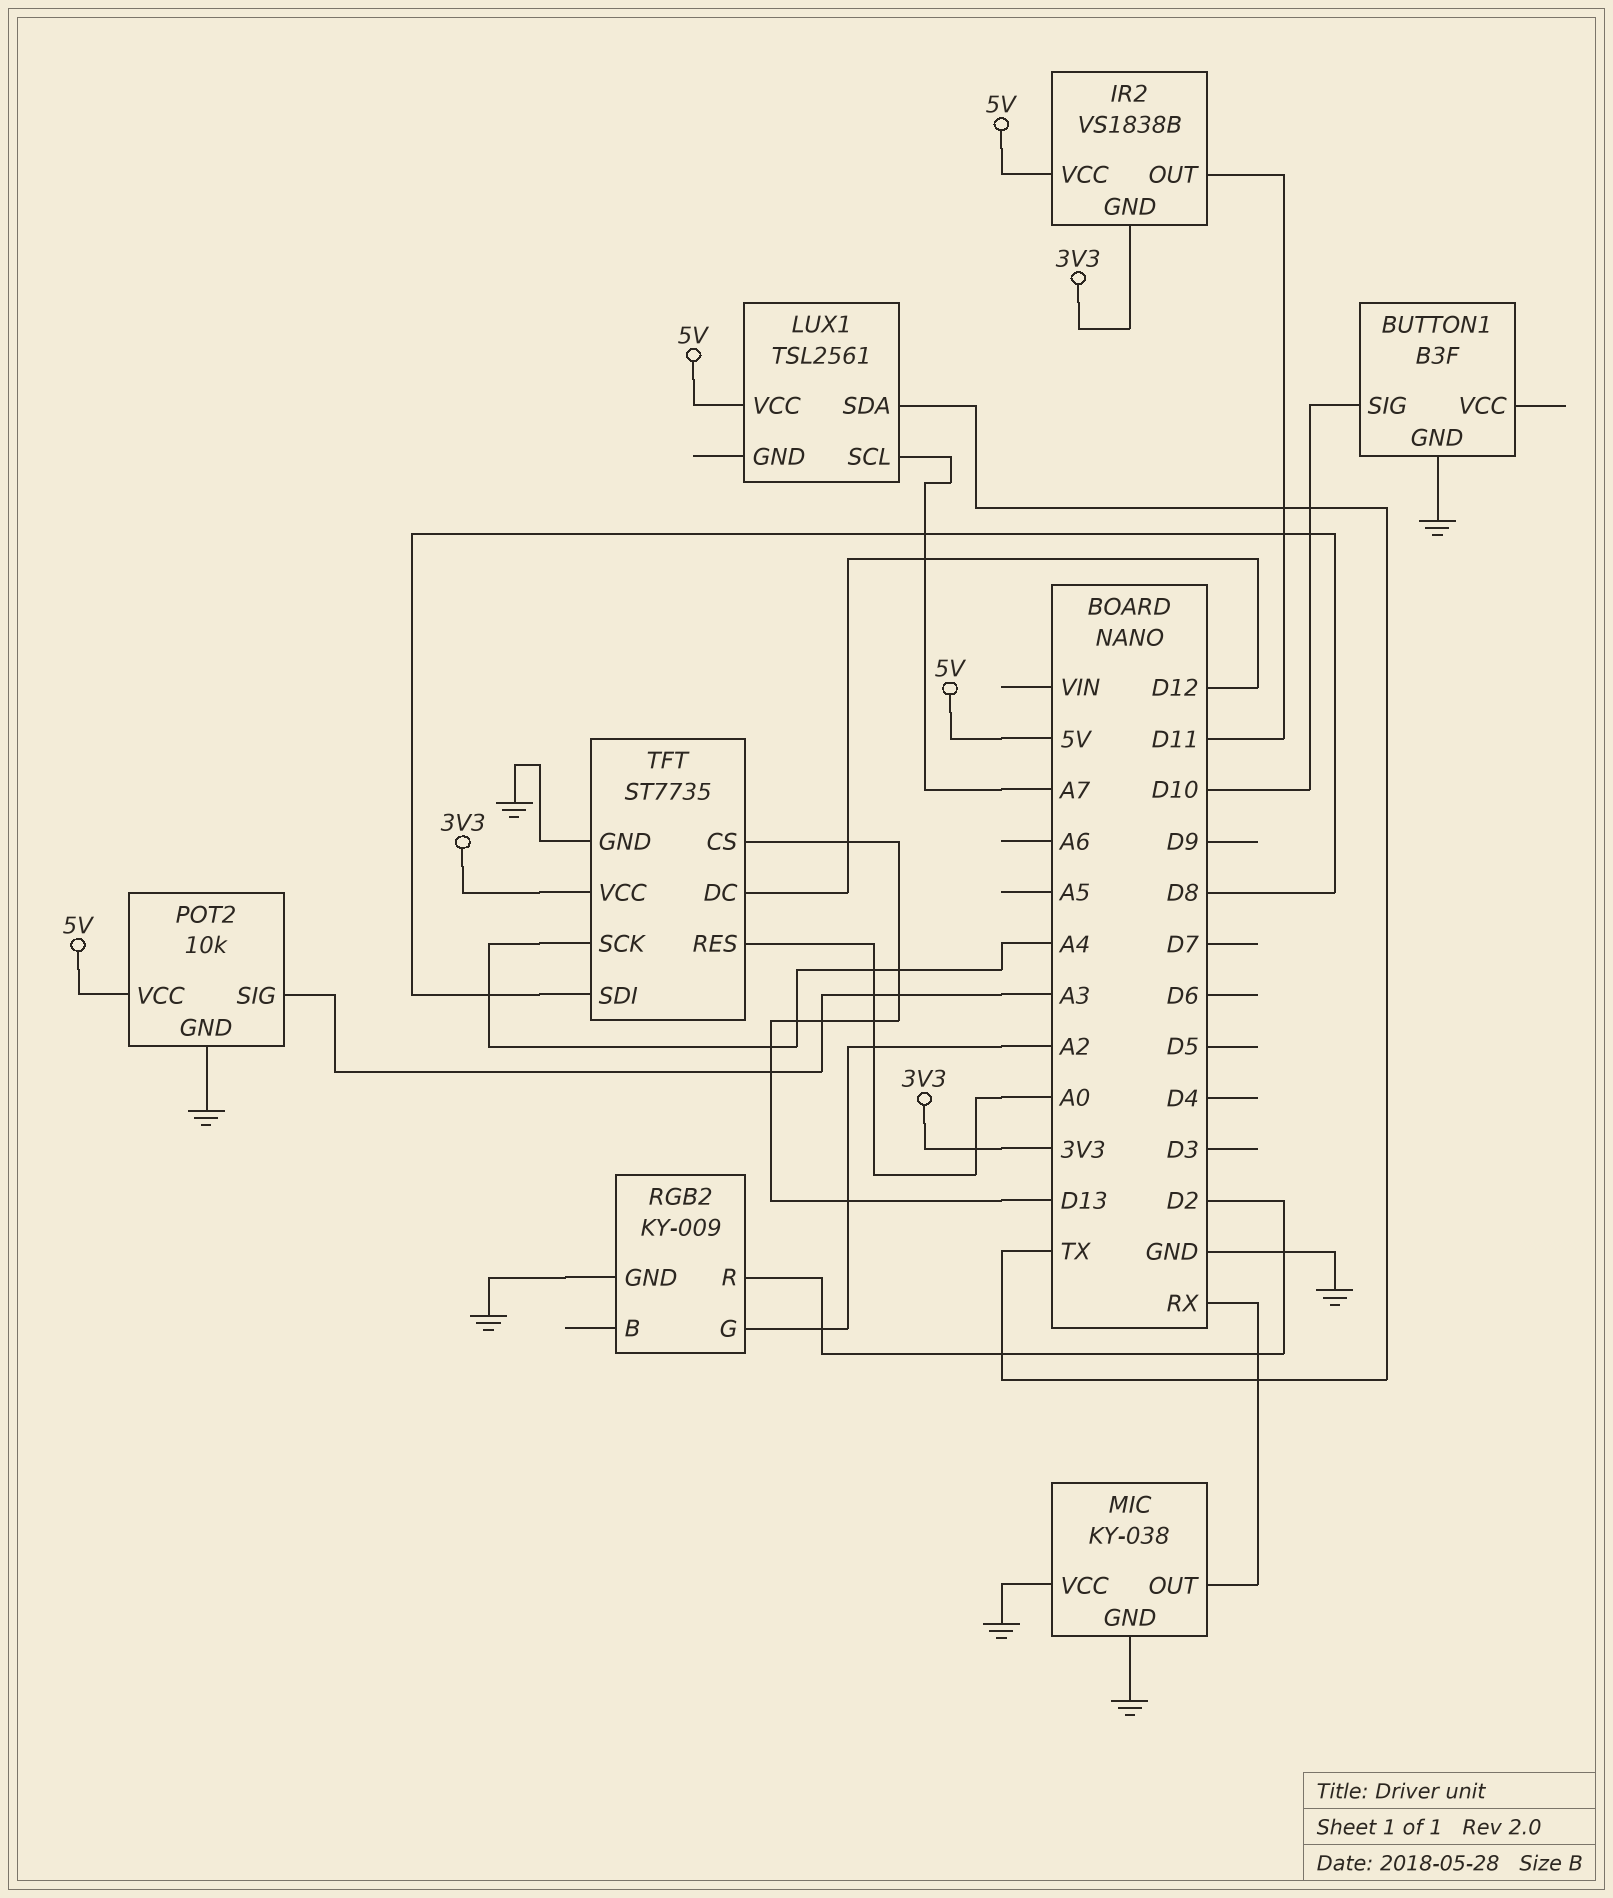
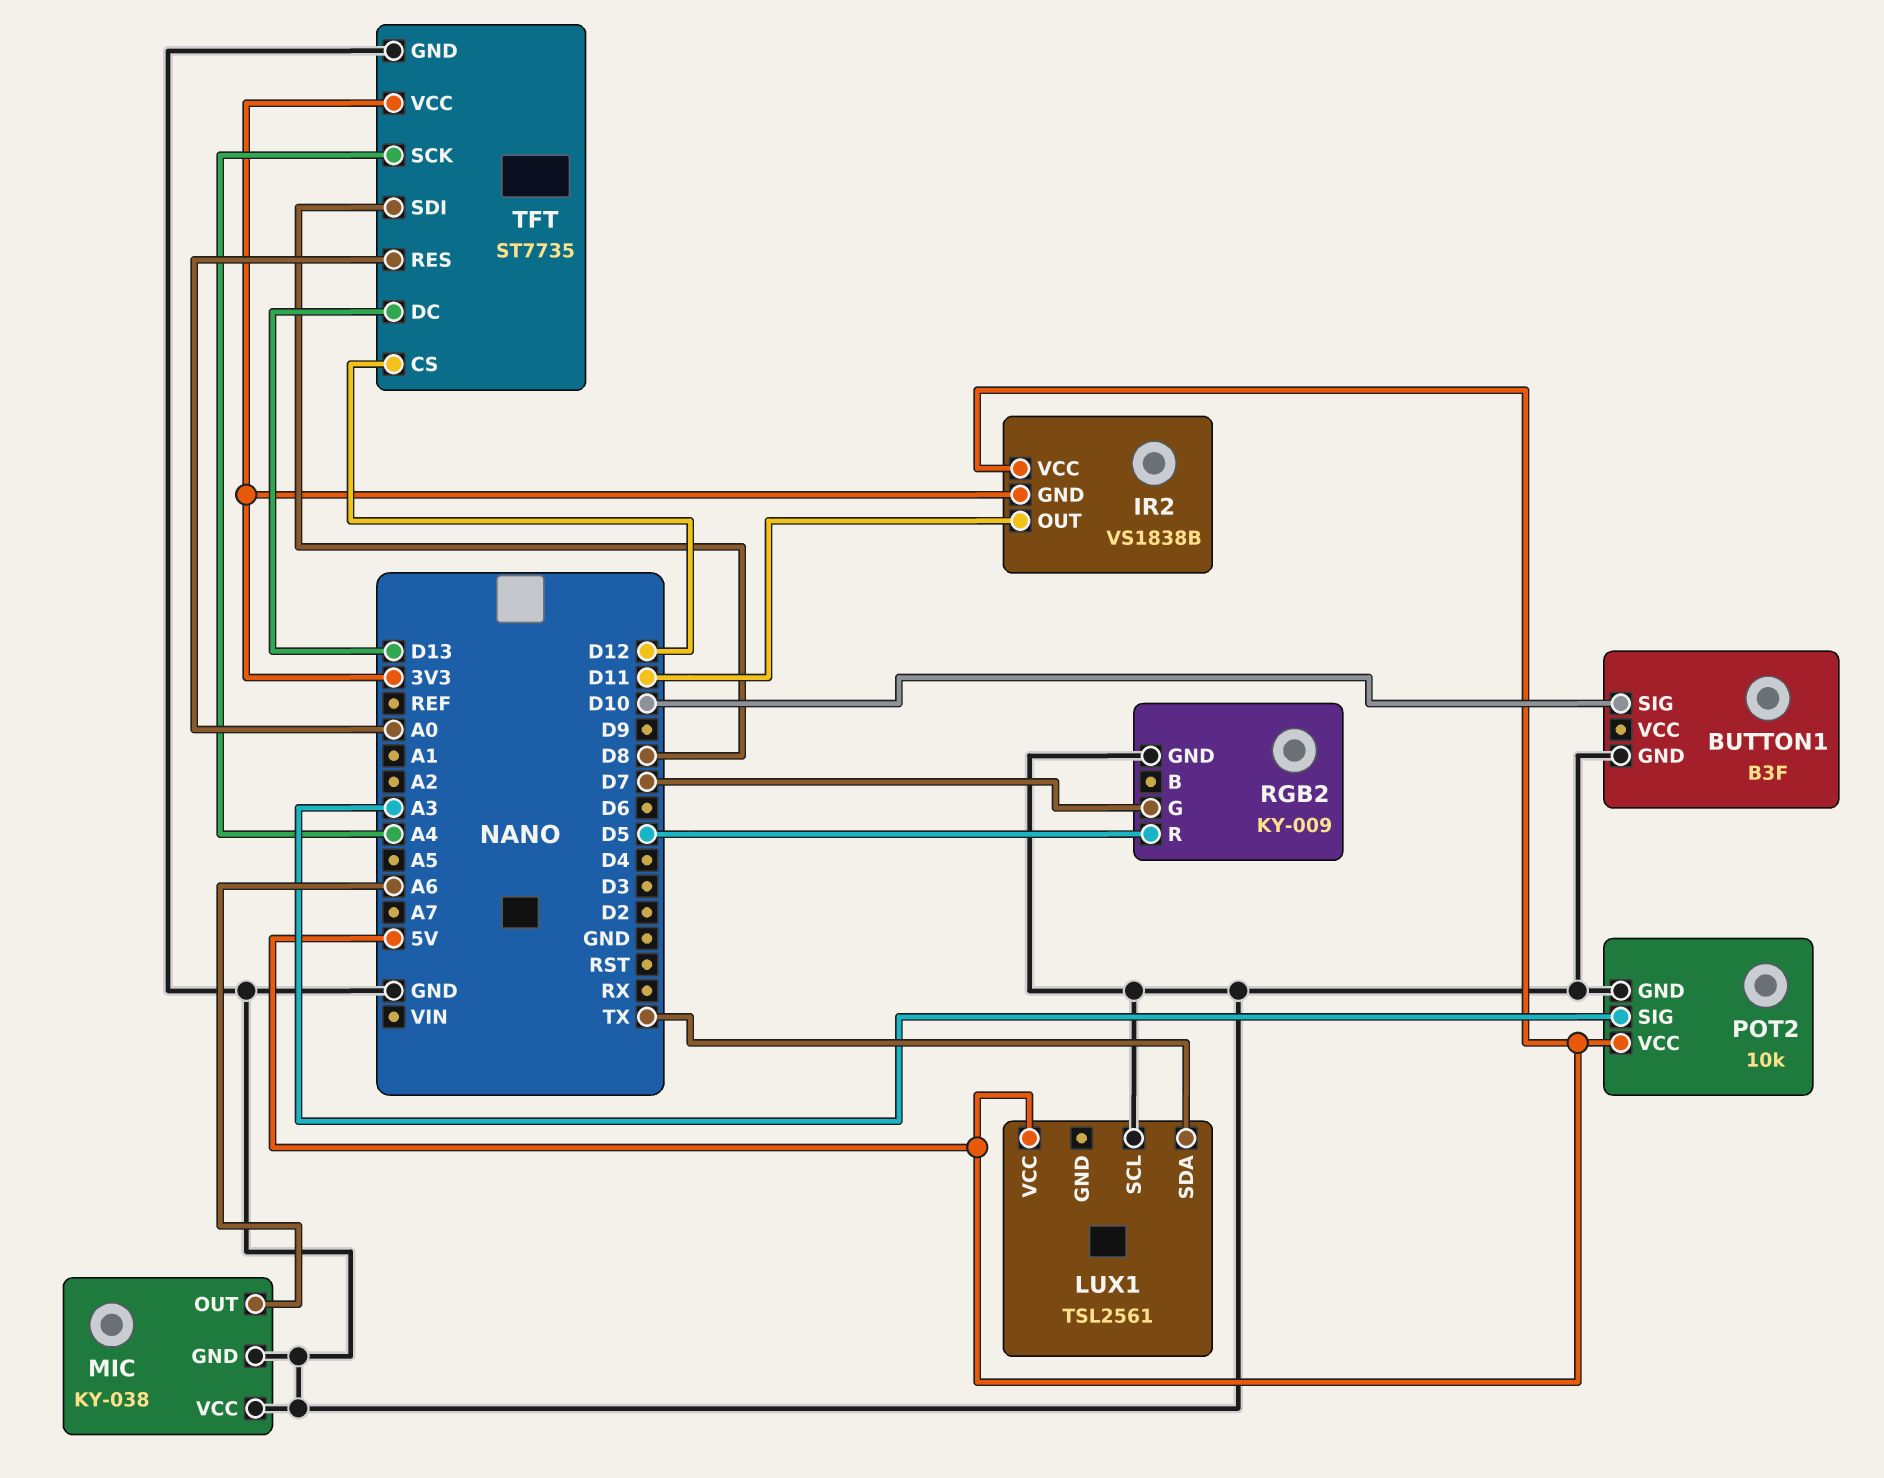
LUX1 pin SCL: A7 -> GND
MIC pin OUT: RX -> A6
RGB2 pin G: A2 -> D7
RGB2 pin R: D2 -> D5
TFT pin CS: D13 -> D12
TFT pin DC: D12 -> D13

